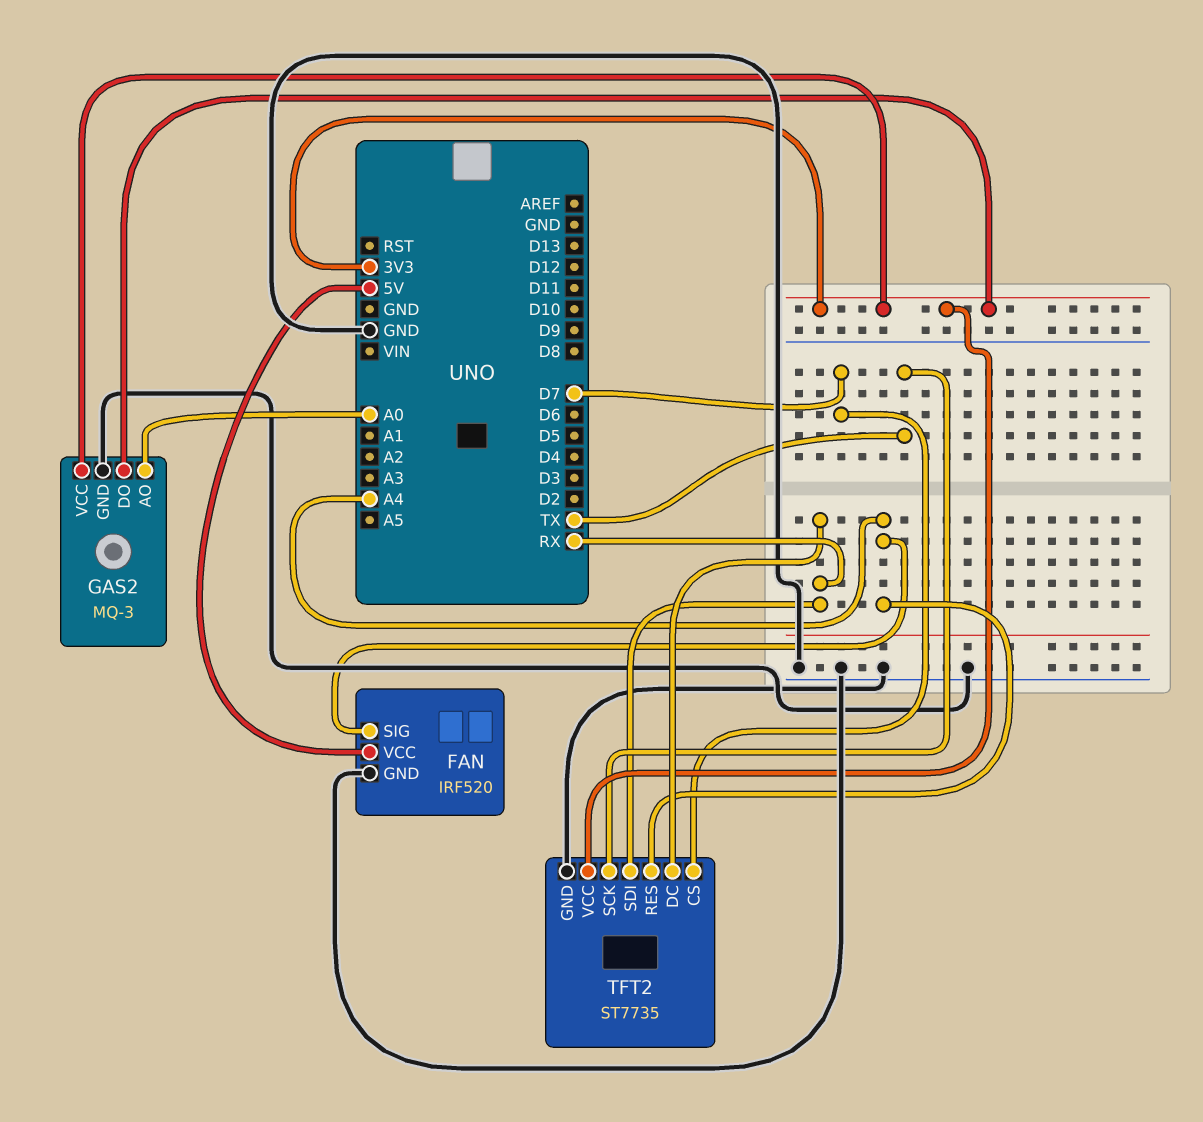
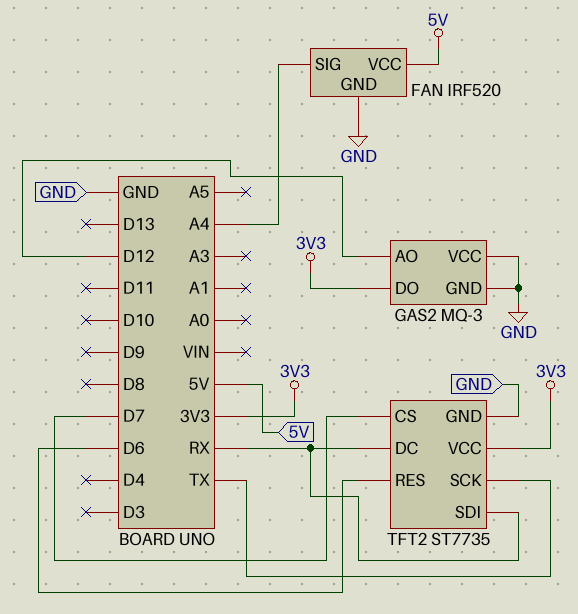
GAS2 pin AO: A0 -> D12
GAS2 pin VCC: 3V3 -> GND
TFT2 pin RES: A4 -> D6

